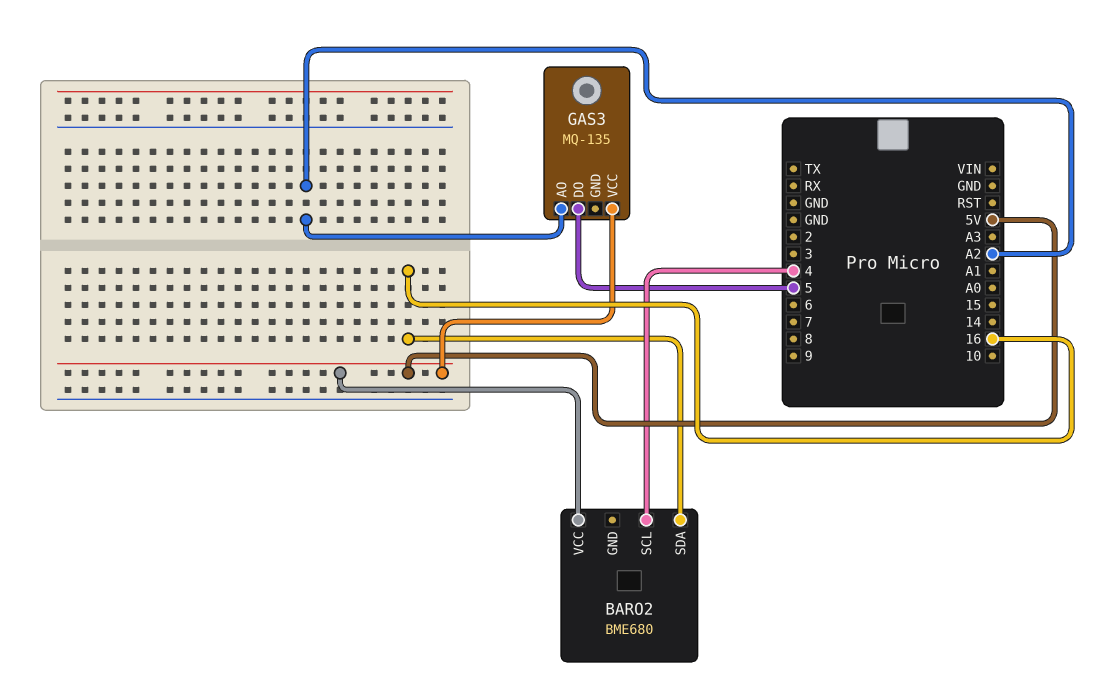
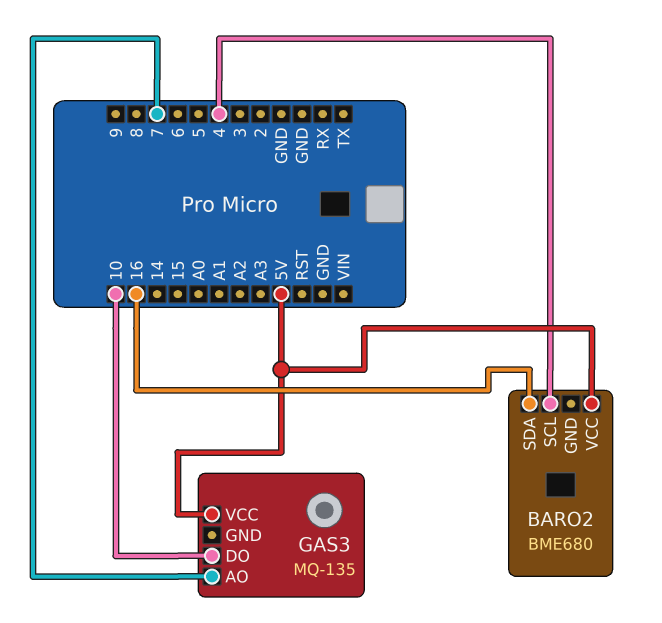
GAS3 pin AO: A2 -> 7
GAS3 pin DO: 5 -> 10

